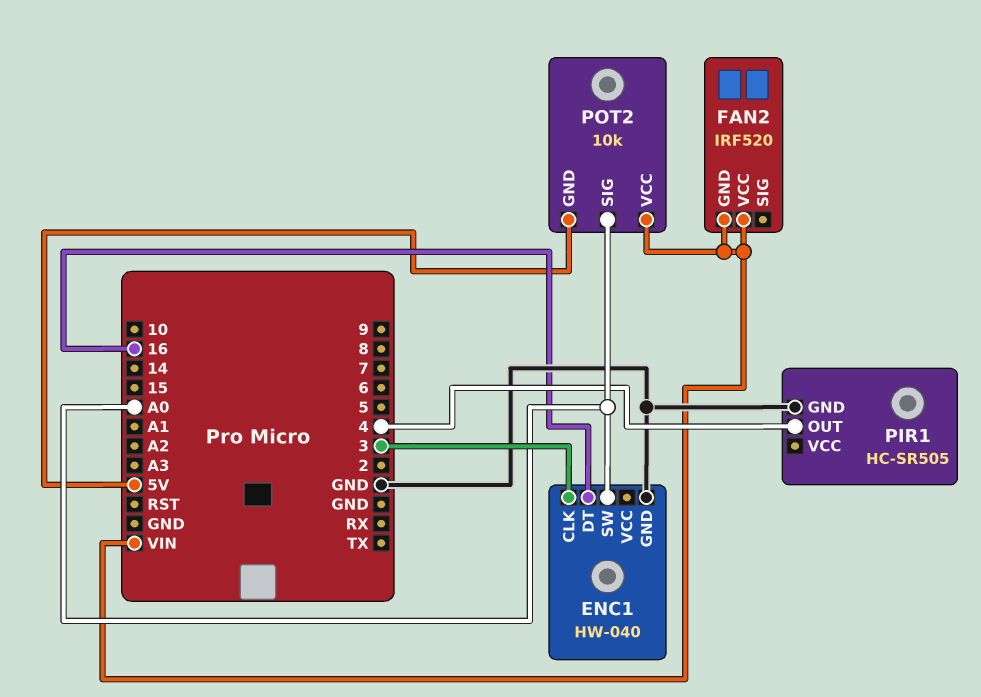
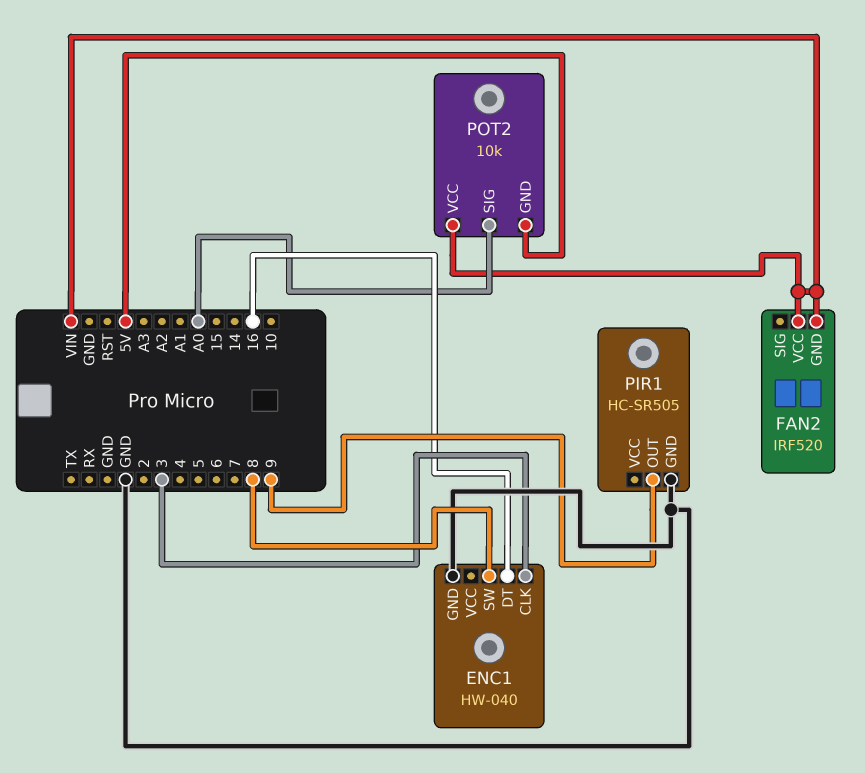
ENC1 pin SW: A0 -> 8
PIR1 pin OUT: 4 -> 9

